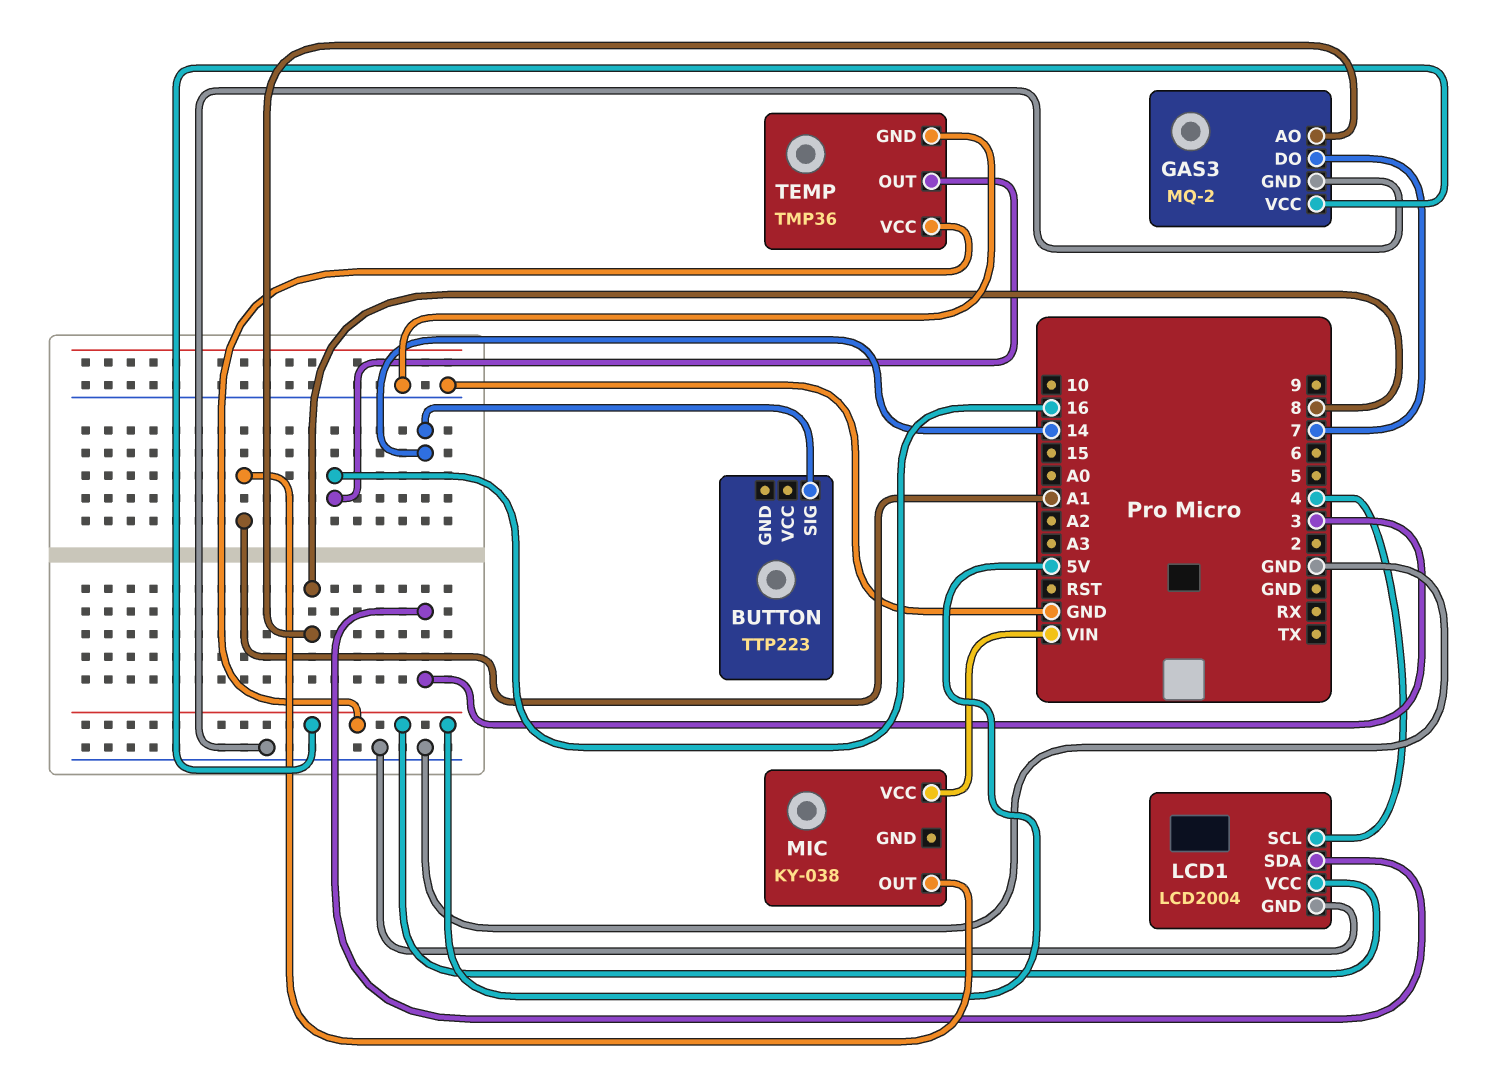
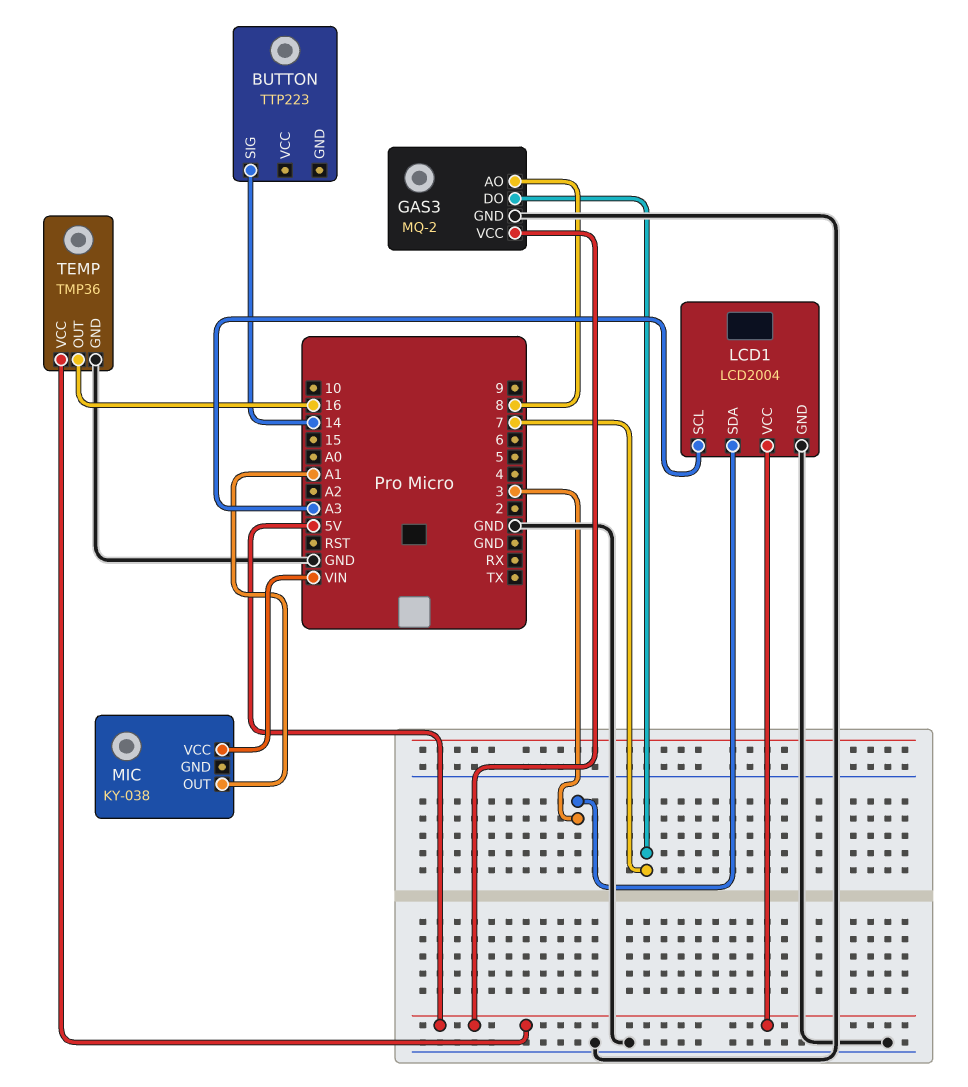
LCD1 pin SCL: 4 -> A3

